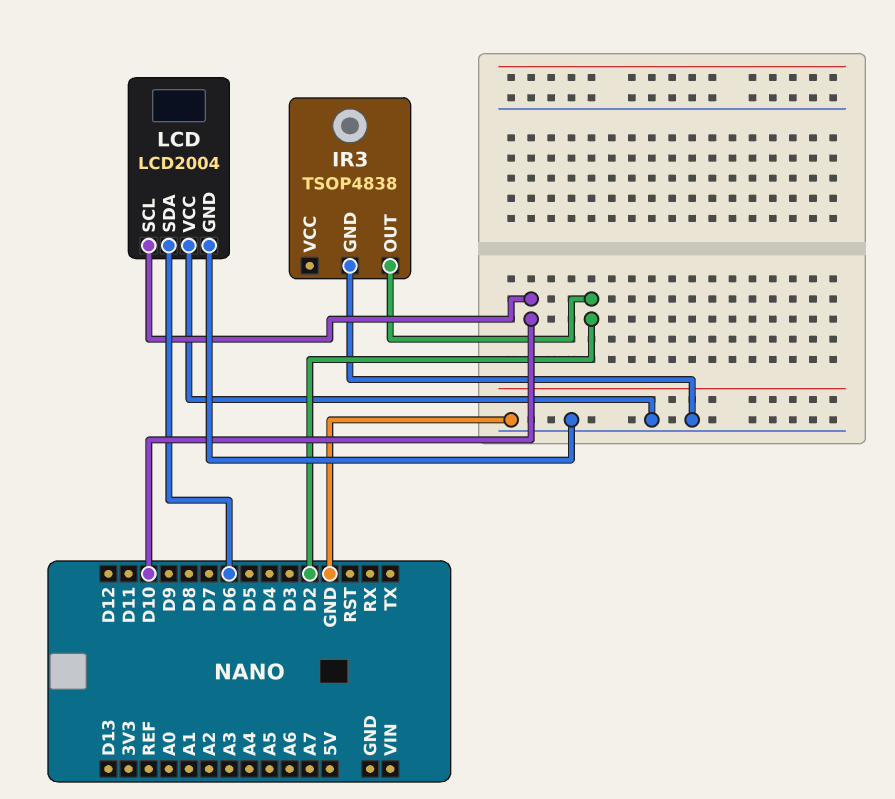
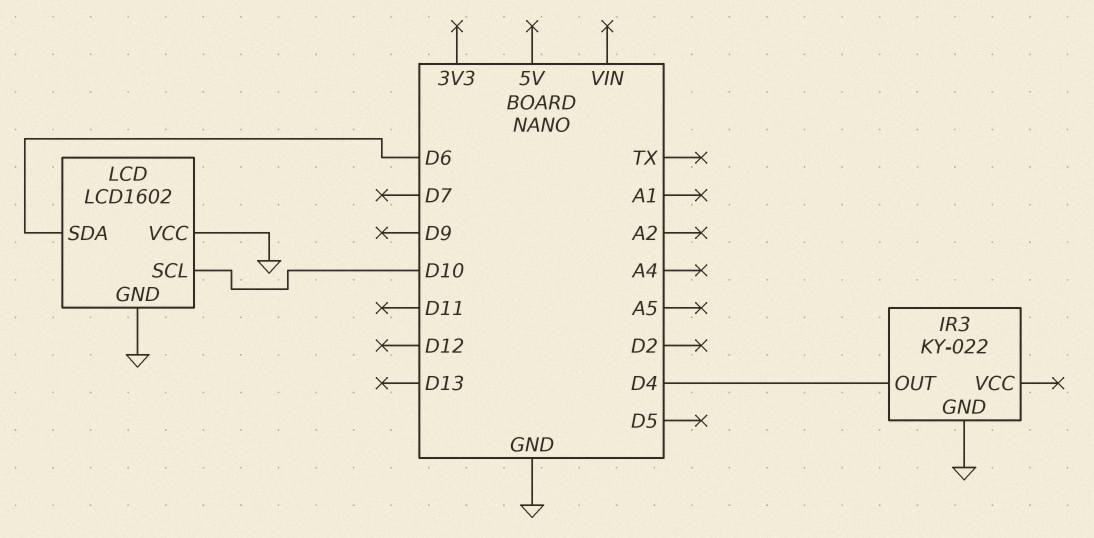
IR3: TSOP4838 -> KY-022
IR3 pin OUT: D2 -> D4
LCD: LCD2004 -> LCD1602

